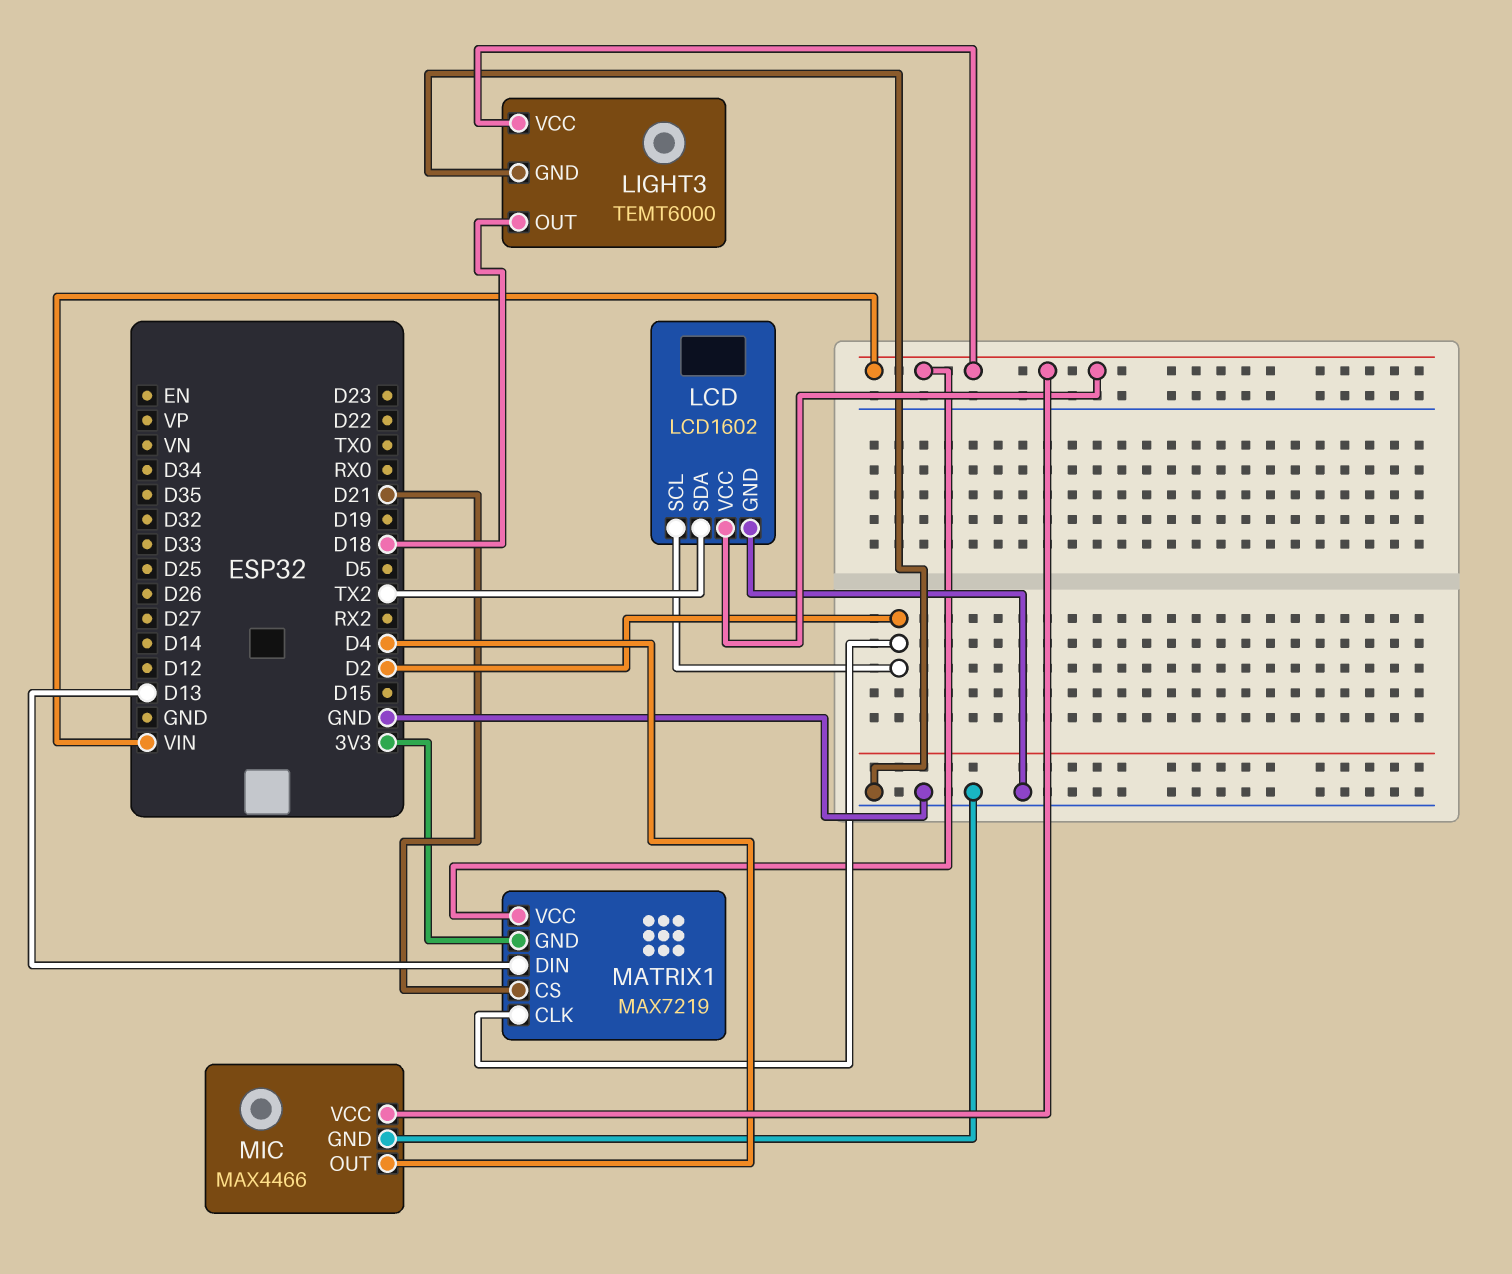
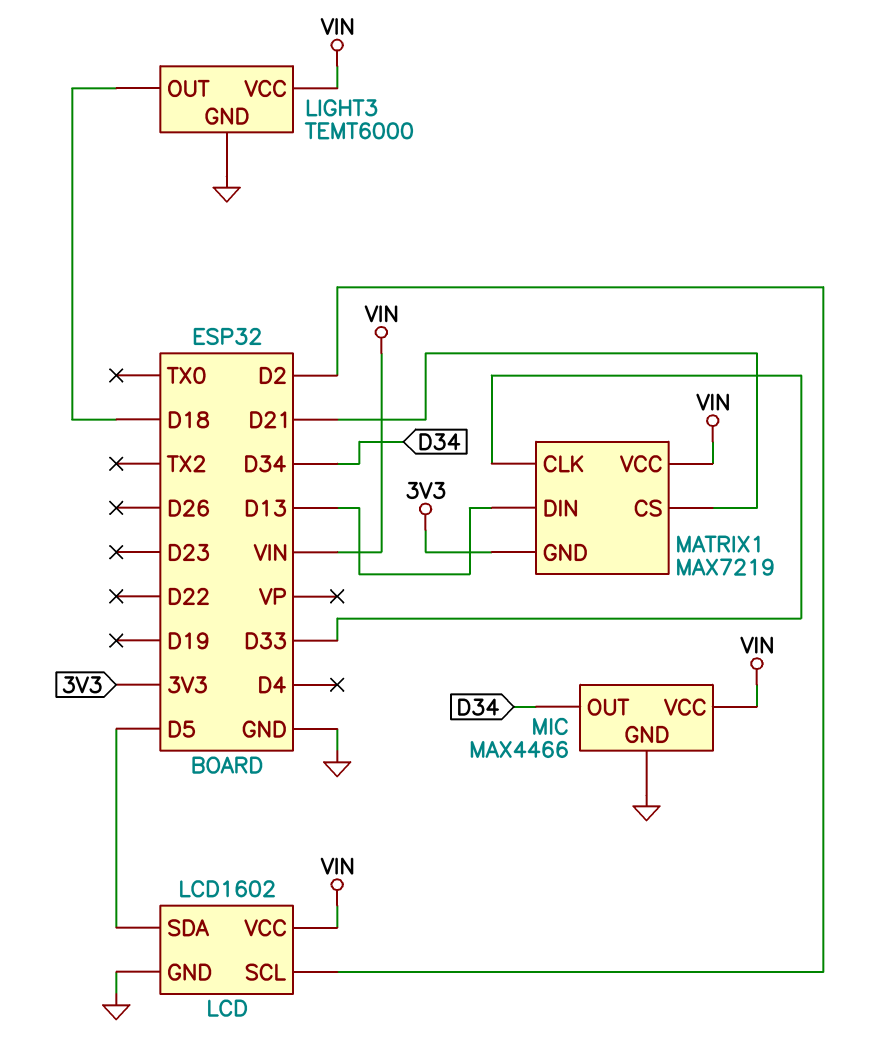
LCD pin SDA: TX2 -> D5
MATRIX1 pin CLK: D2 -> D33
MIC pin OUT: D4 -> D34

